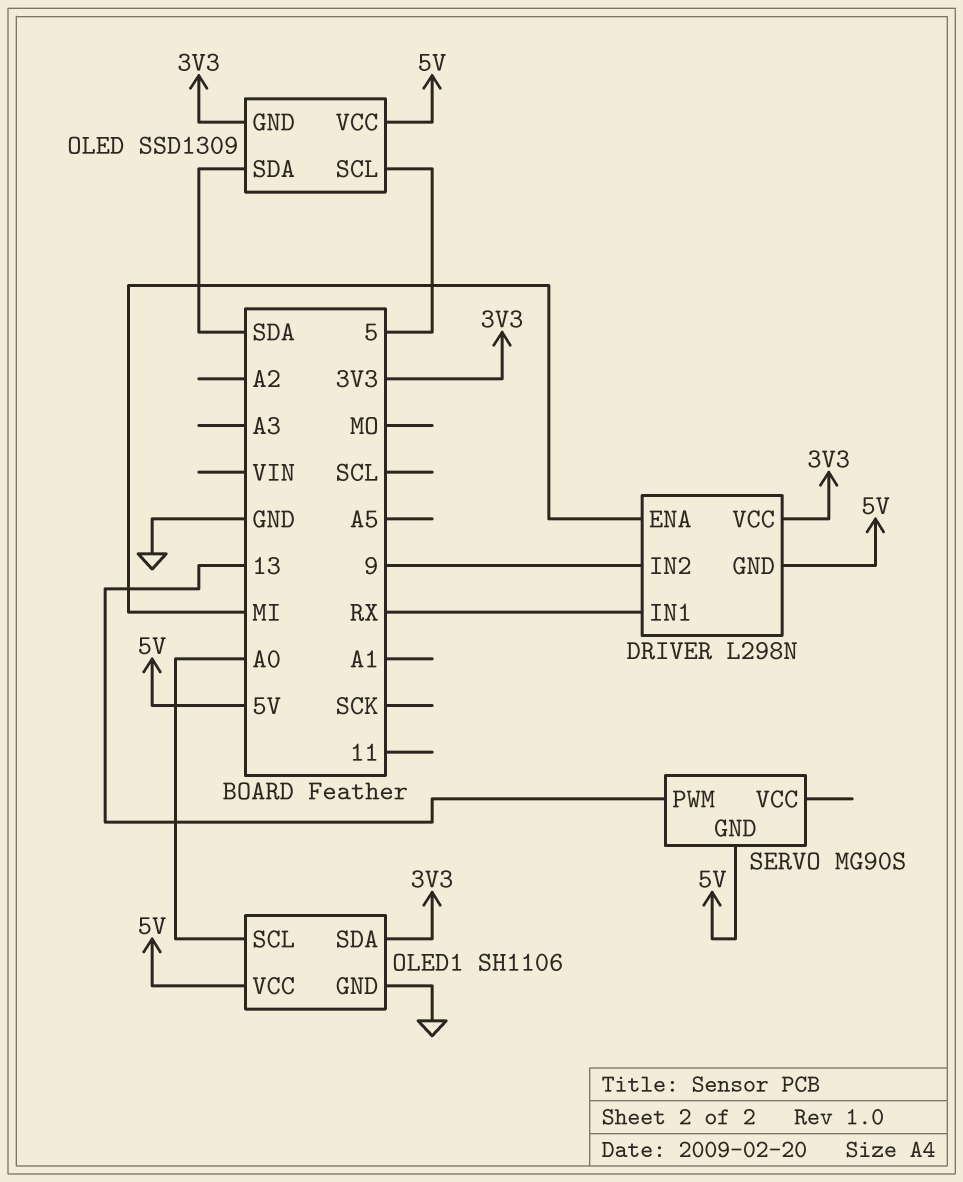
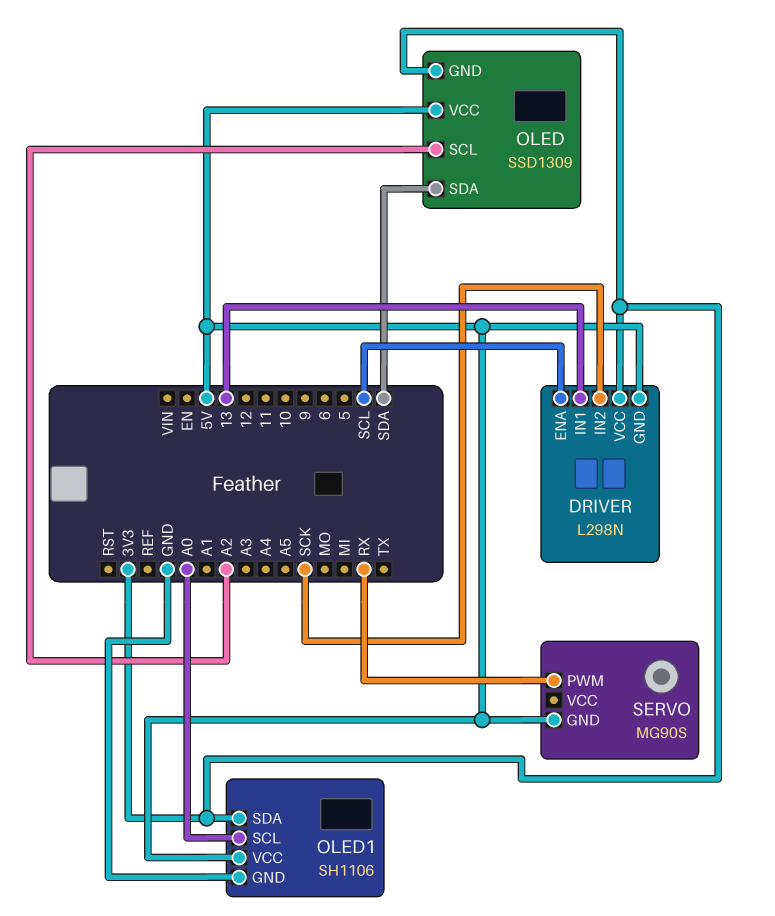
DRIVER pin ENA: MI -> SCL
DRIVER pin IN1: RX -> 13
DRIVER pin IN2: 9 -> SCK
OLED pin SCL: 5 -> A2
SERVO pin PWM: 13 -> RX

